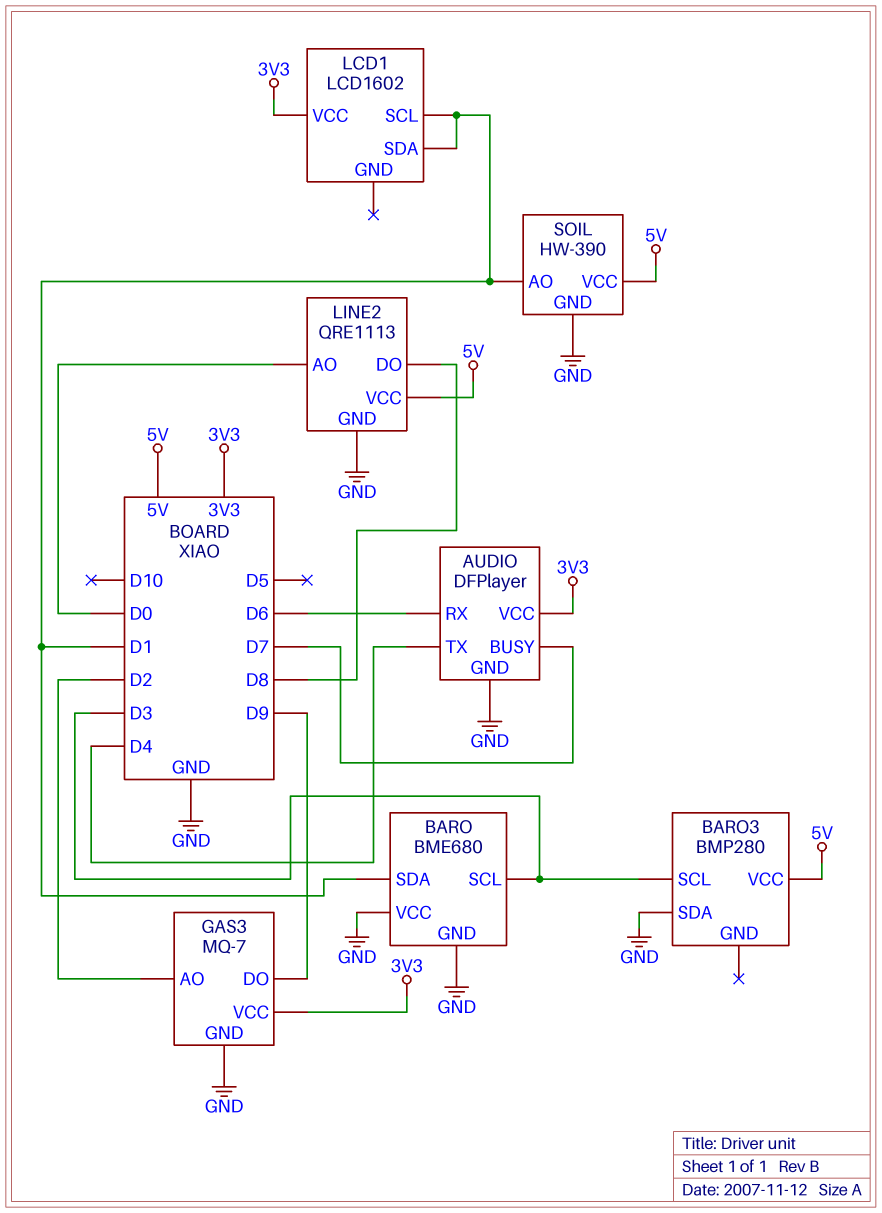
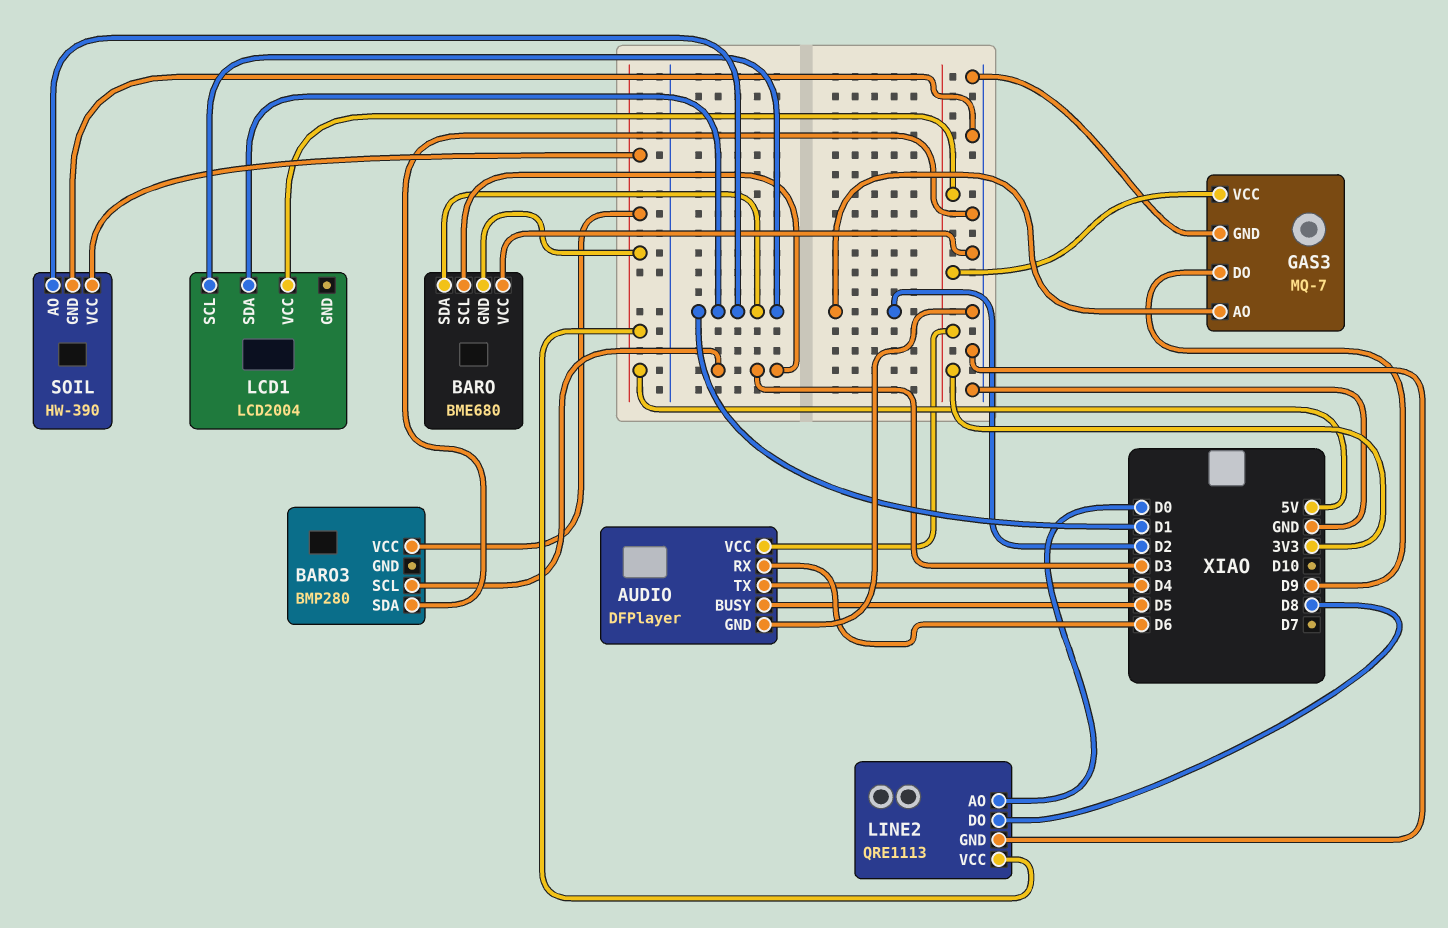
AUDIO pin BUSY: D7 -> D5
BARO pin GND: GND -> 5V
LCD1: LCD1602 -> LCD2004

